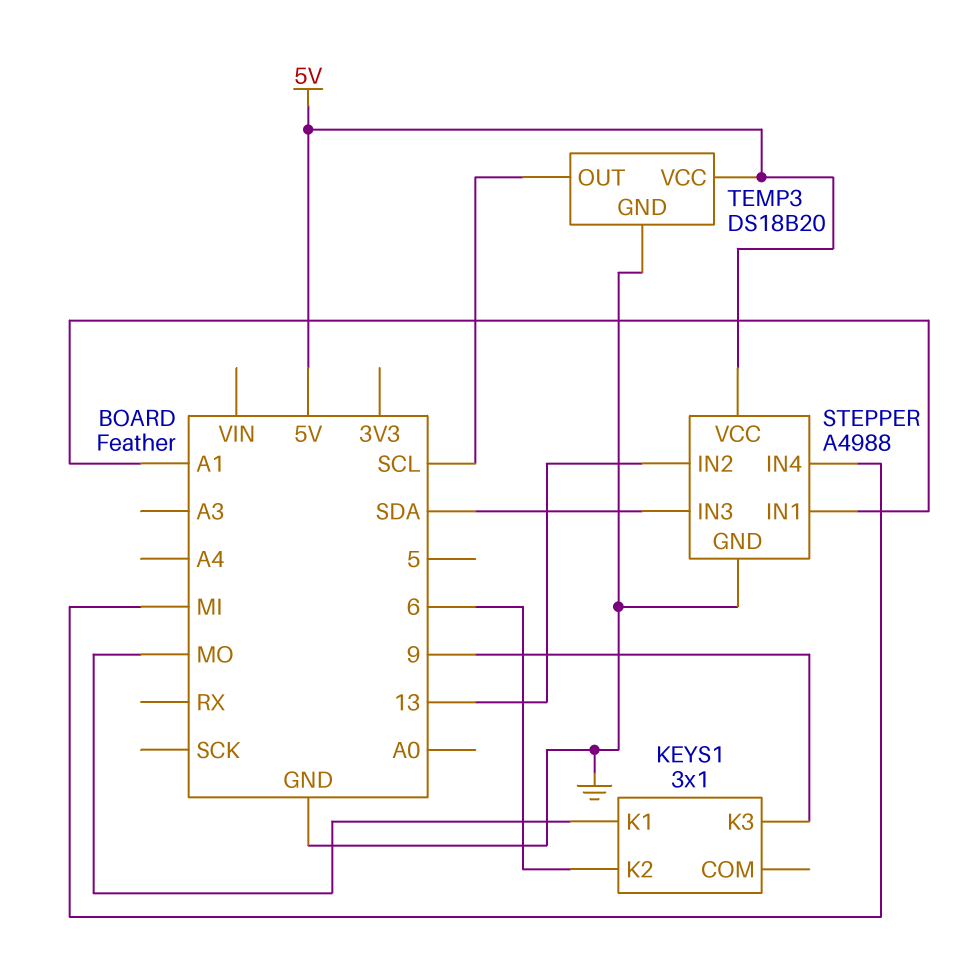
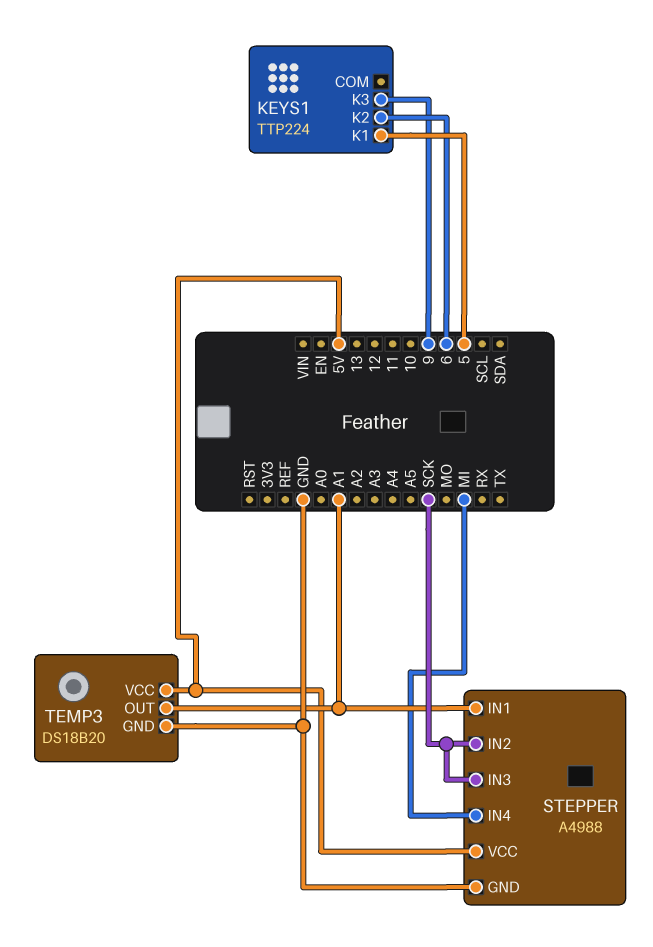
KEYS1: 3x1 -> TTP224
KEYS1 pin K1: MO -> 5
STEPPER pin IN2: 13 -> SCK
STEPPER pin IN3: SDA -> SCK
TEMP3 pin OUT: SCL -> A1

